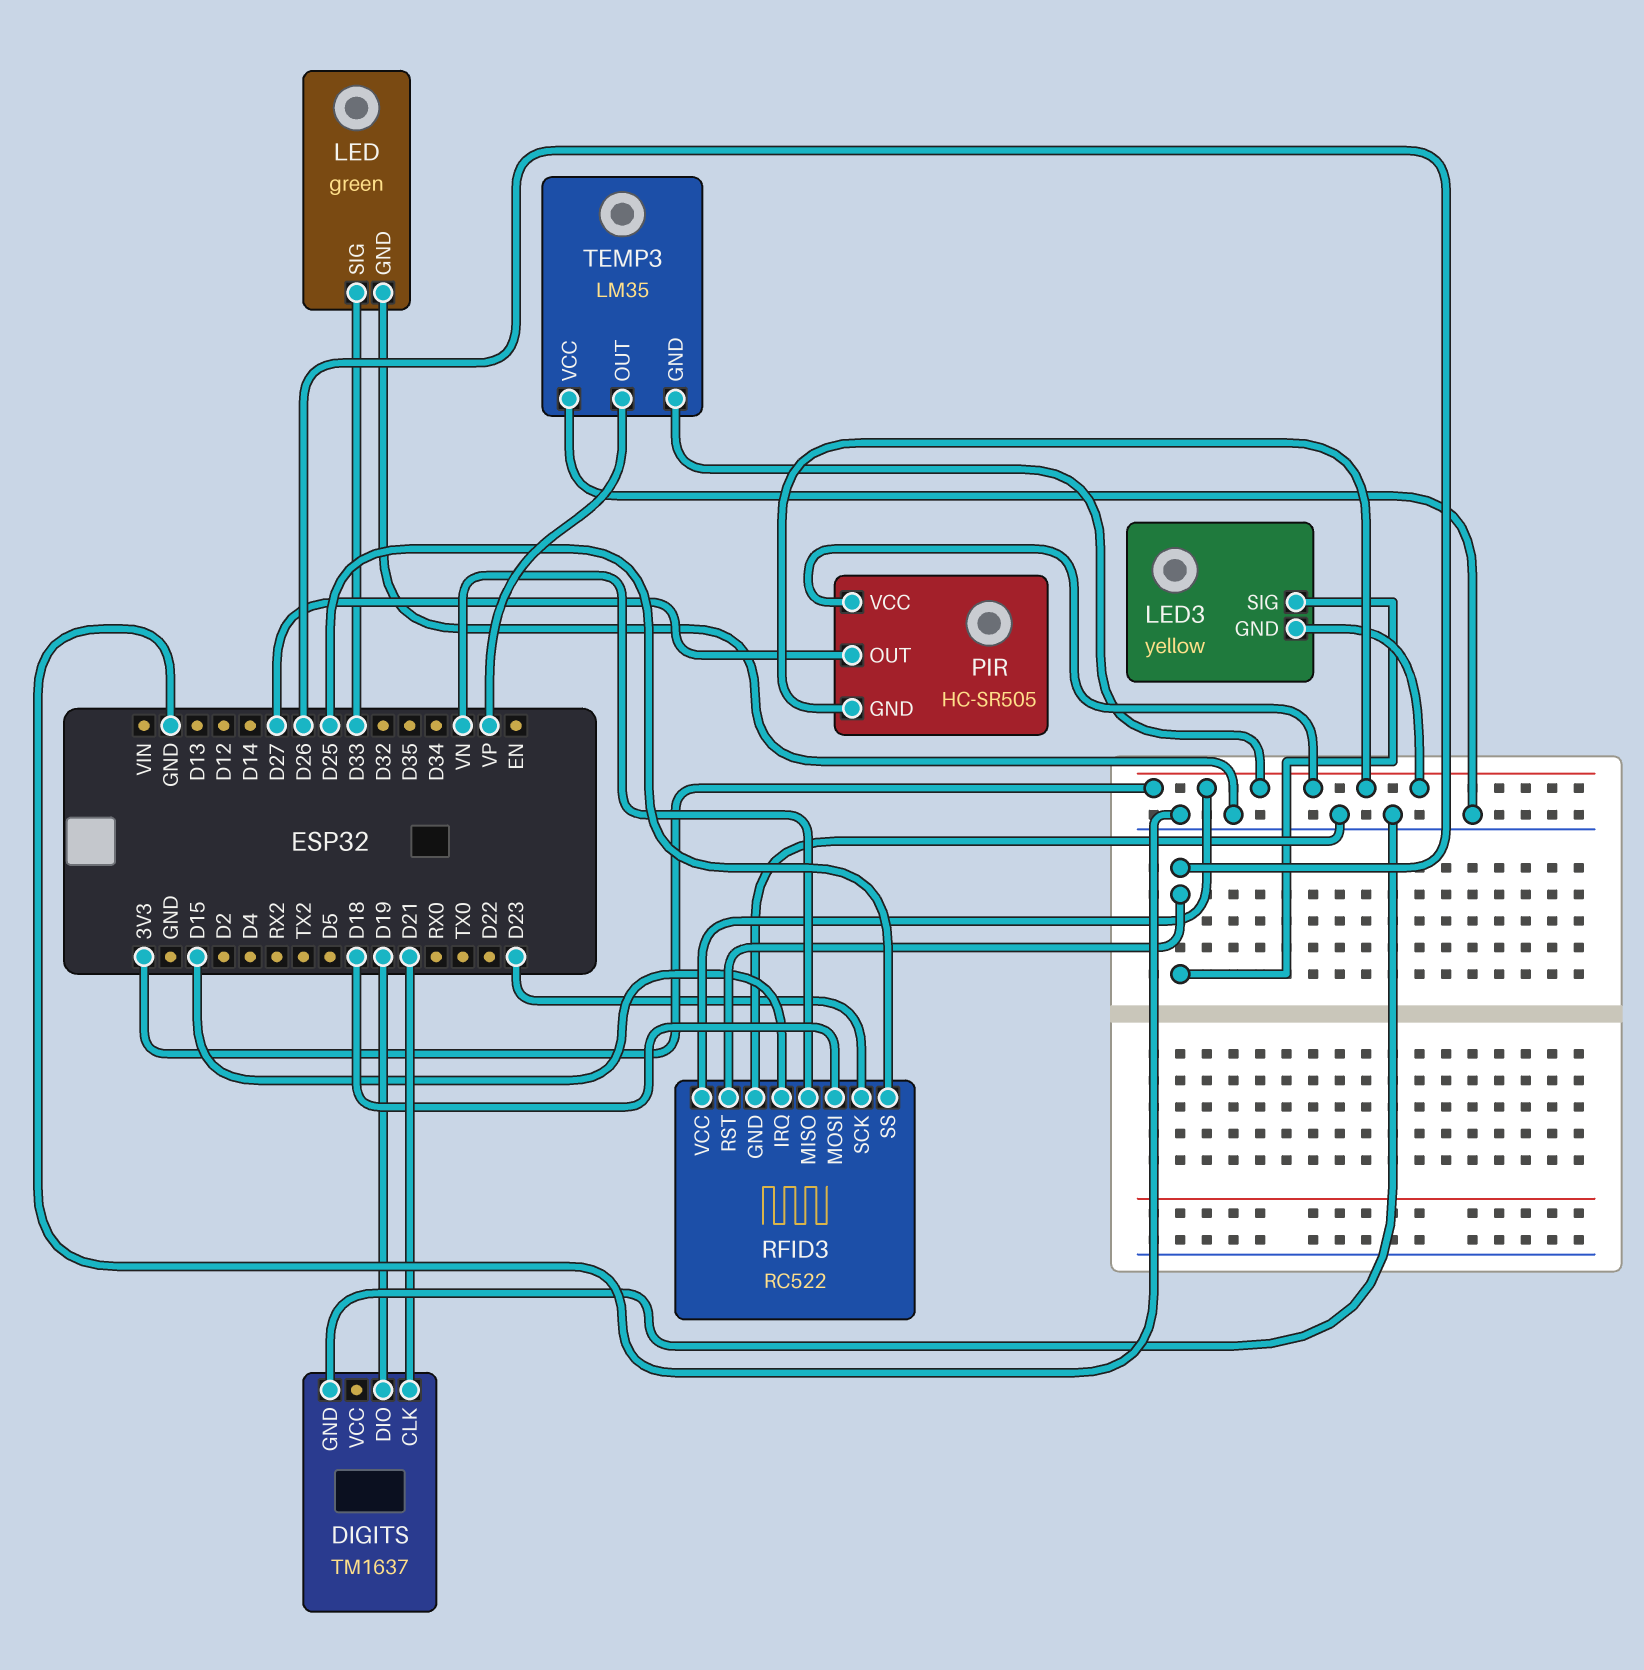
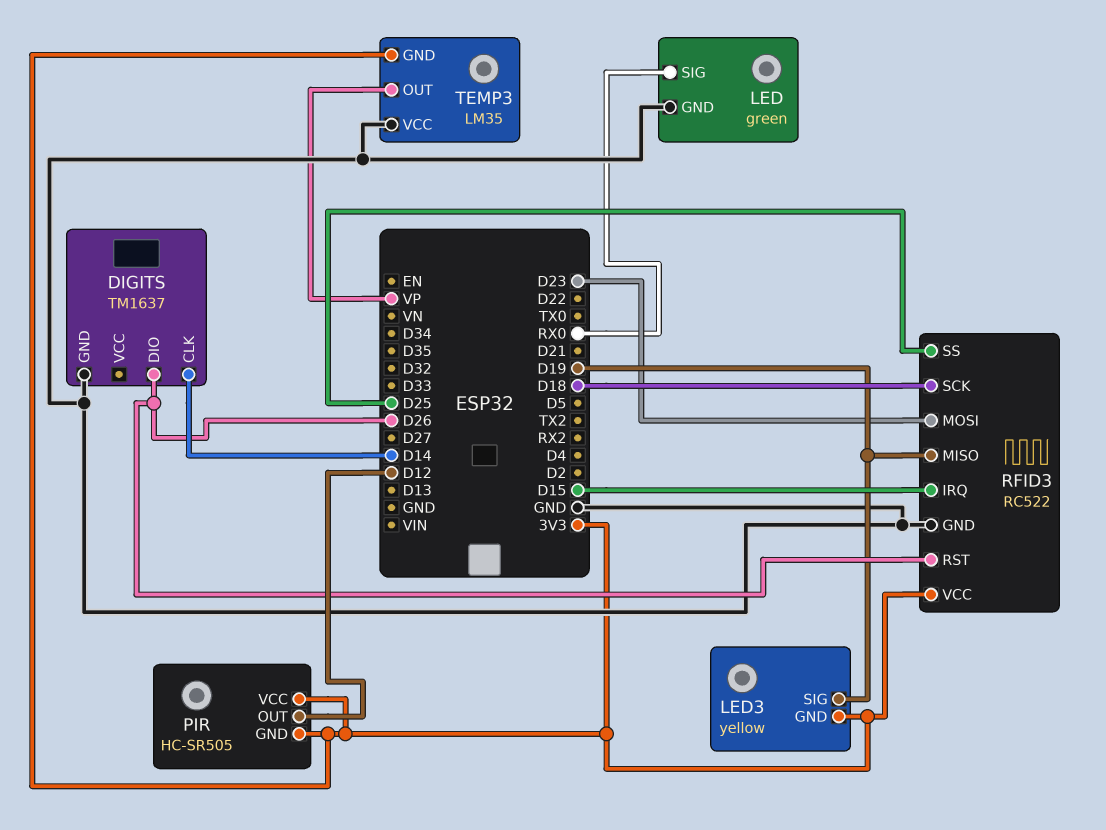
DIGITS pin CLK: D21 -> D14
DIGITS pin DIO: D19 -> D26
LED pin SIG: D33 -> RX0
LED3 pin SIG: D26 -> D19
PIR pin OUT: D27 -> D12
RFID3 pin MISO: VN -> D19
RFID3 pin MOSI: D18 -> D23
RFID3 pin SCK: D23 -> D18

